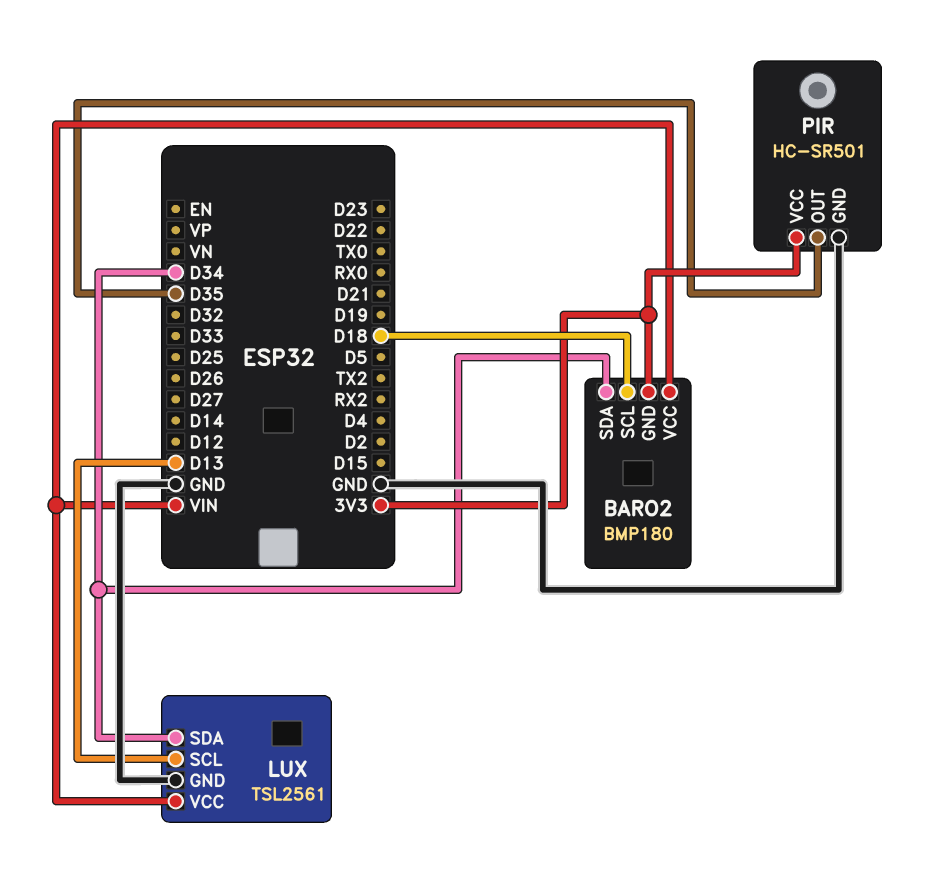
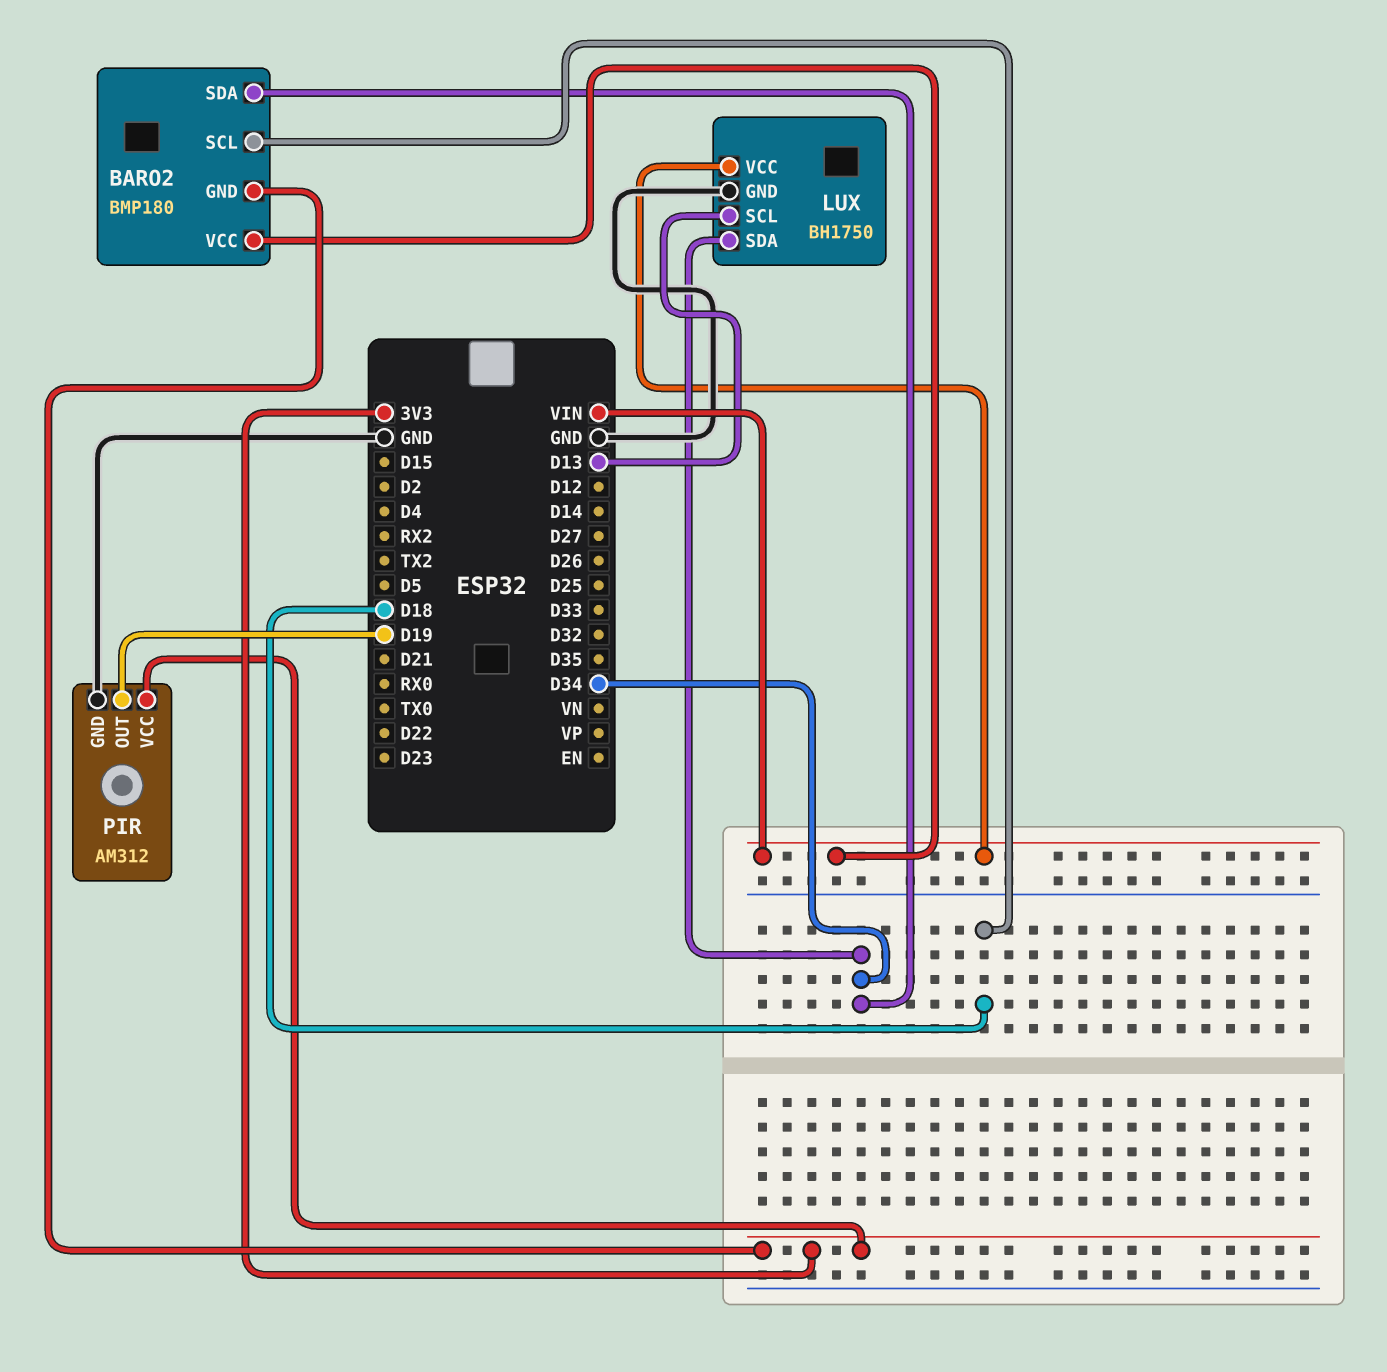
LUX: TSL2561 -> BH1750
PIR: HC-SR501 -> AM312
PIR pin OUT: D35 -> D19

